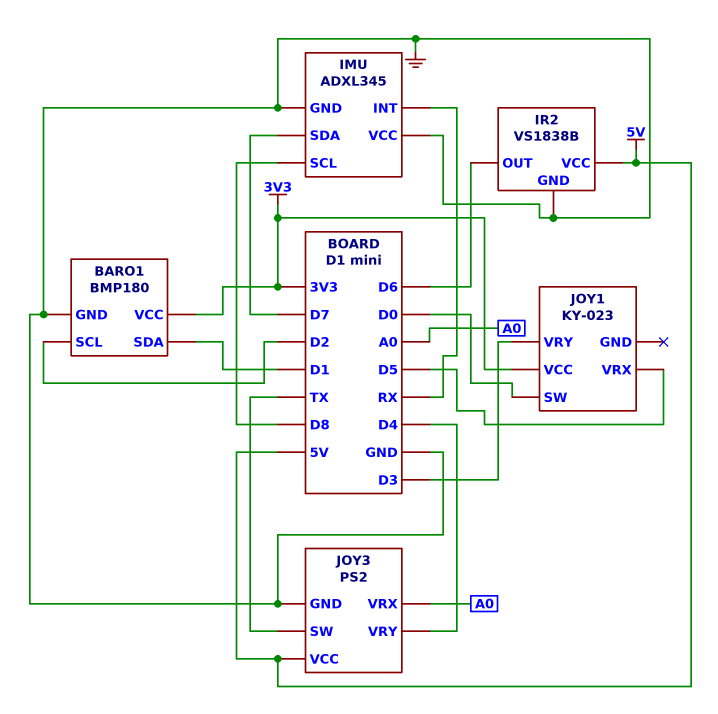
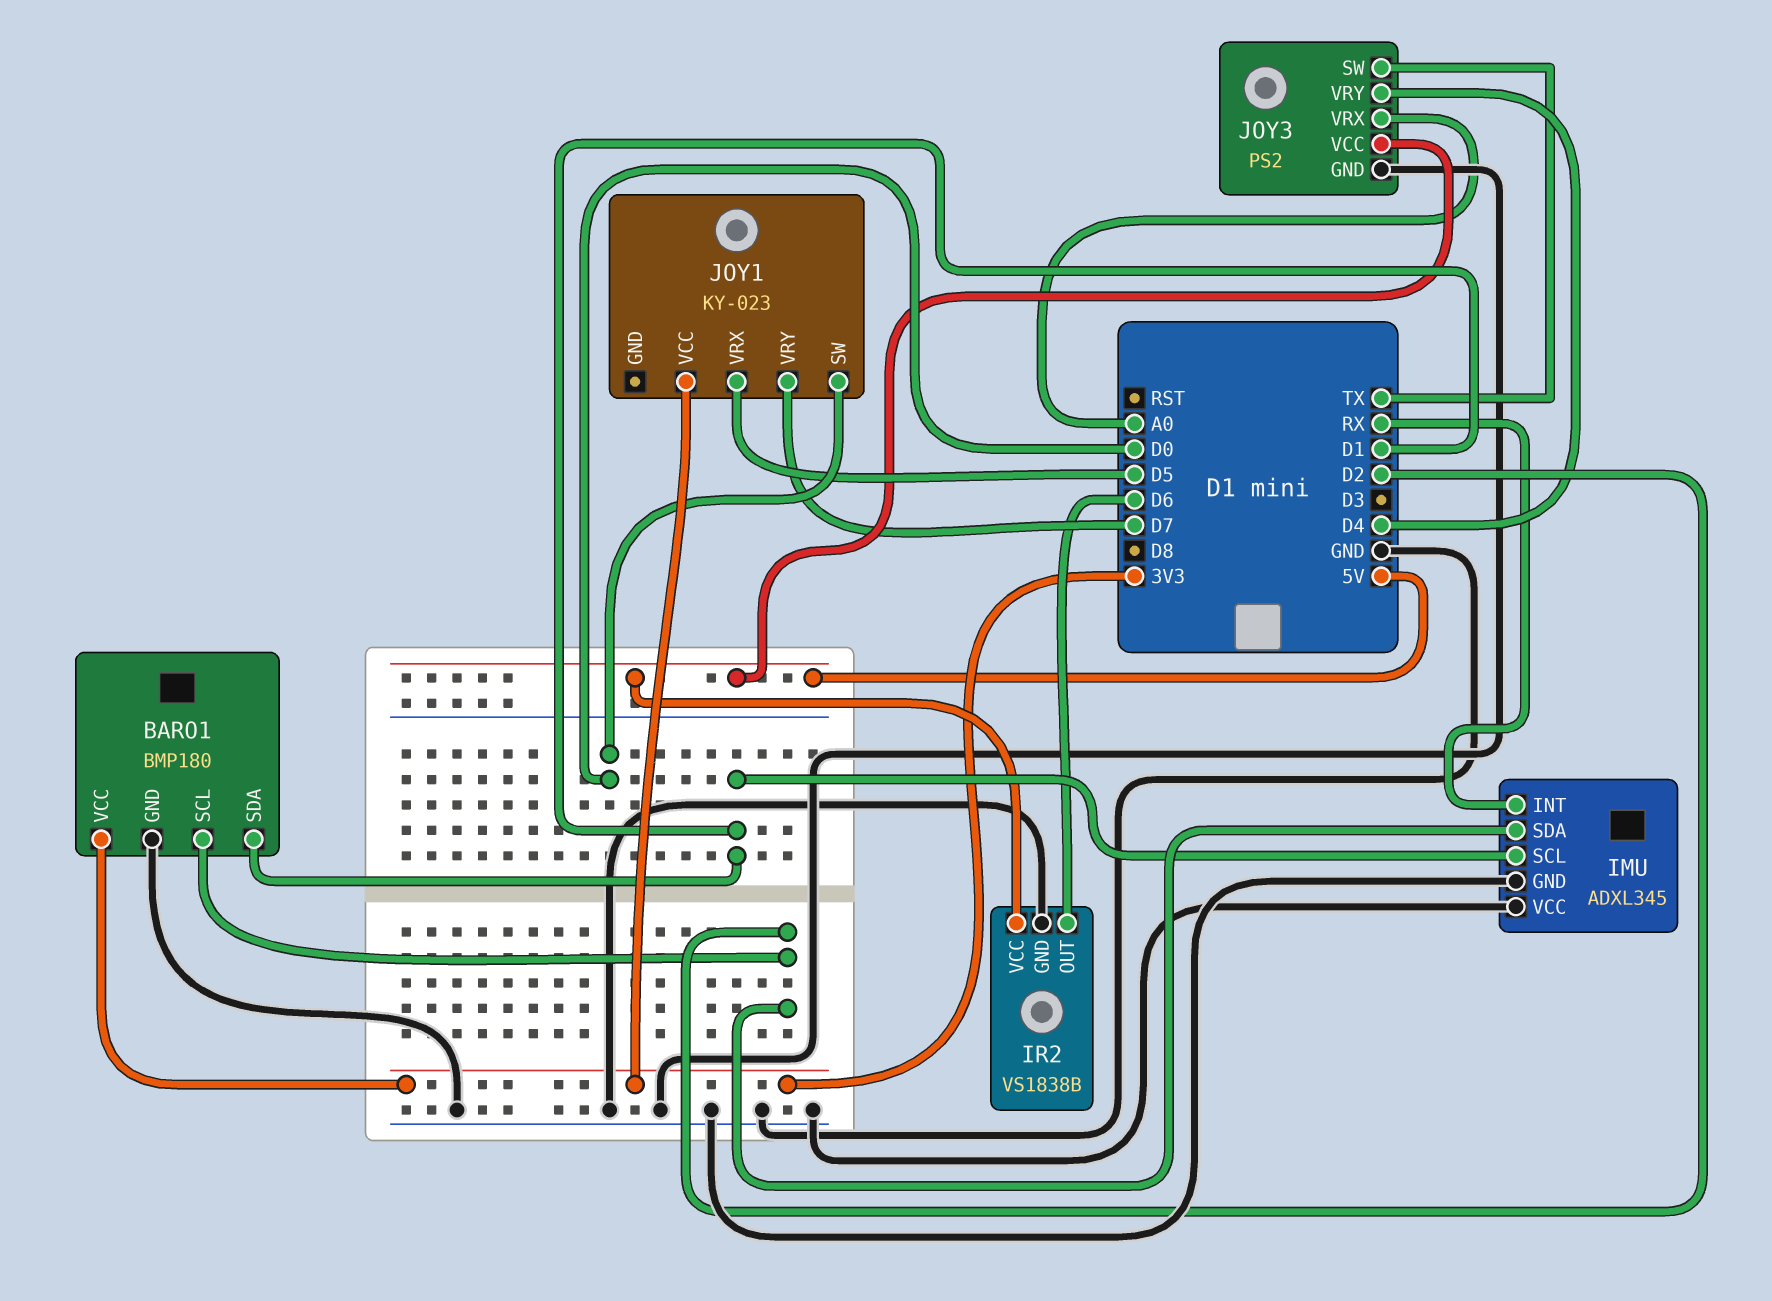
IMU pin SCL: D8 -> D1
IMU pin SDA: D7 -> D2
JOY1 pin VRY: D3 -> D7

